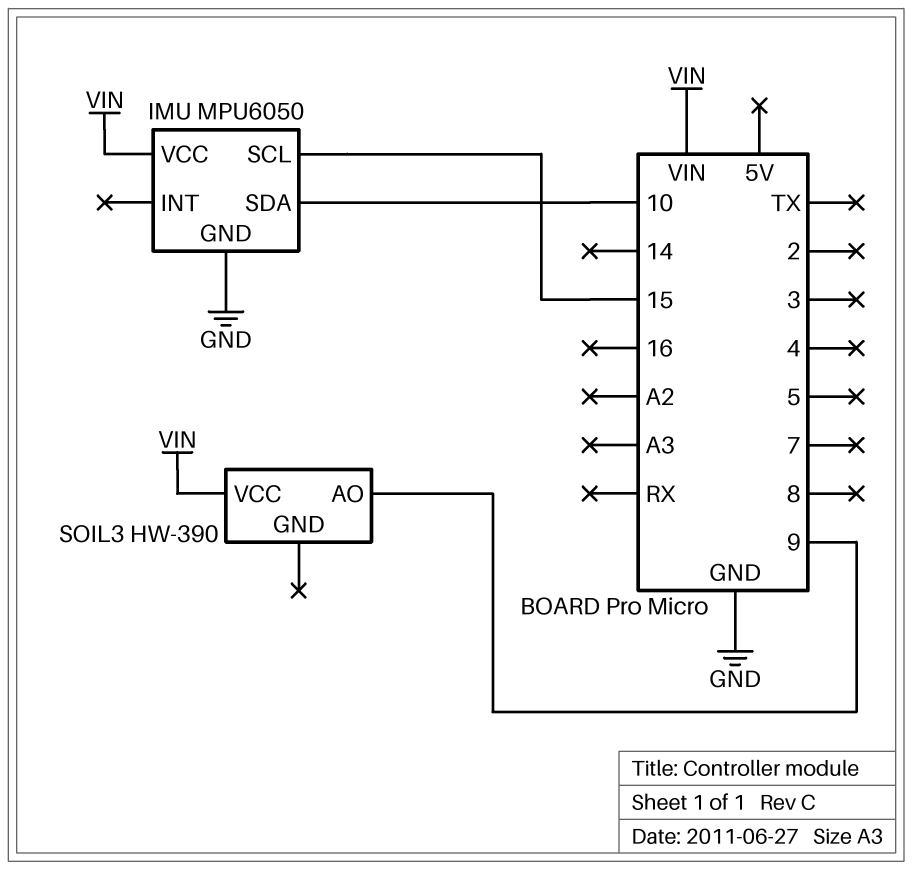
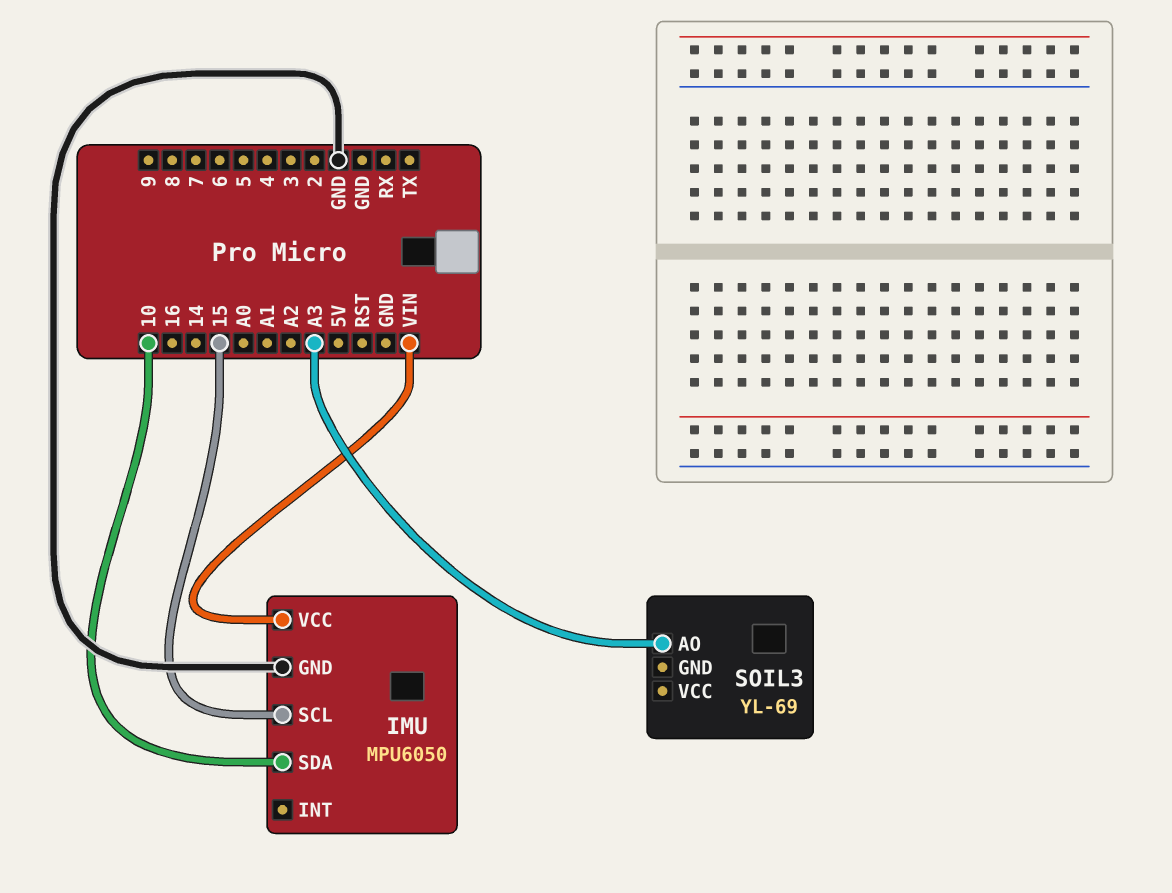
SOIL3: HW-390 -> YL-69
SOIL3 pin AO: 9 -> A3
SOIL3 pin VCC: VIN -> none

